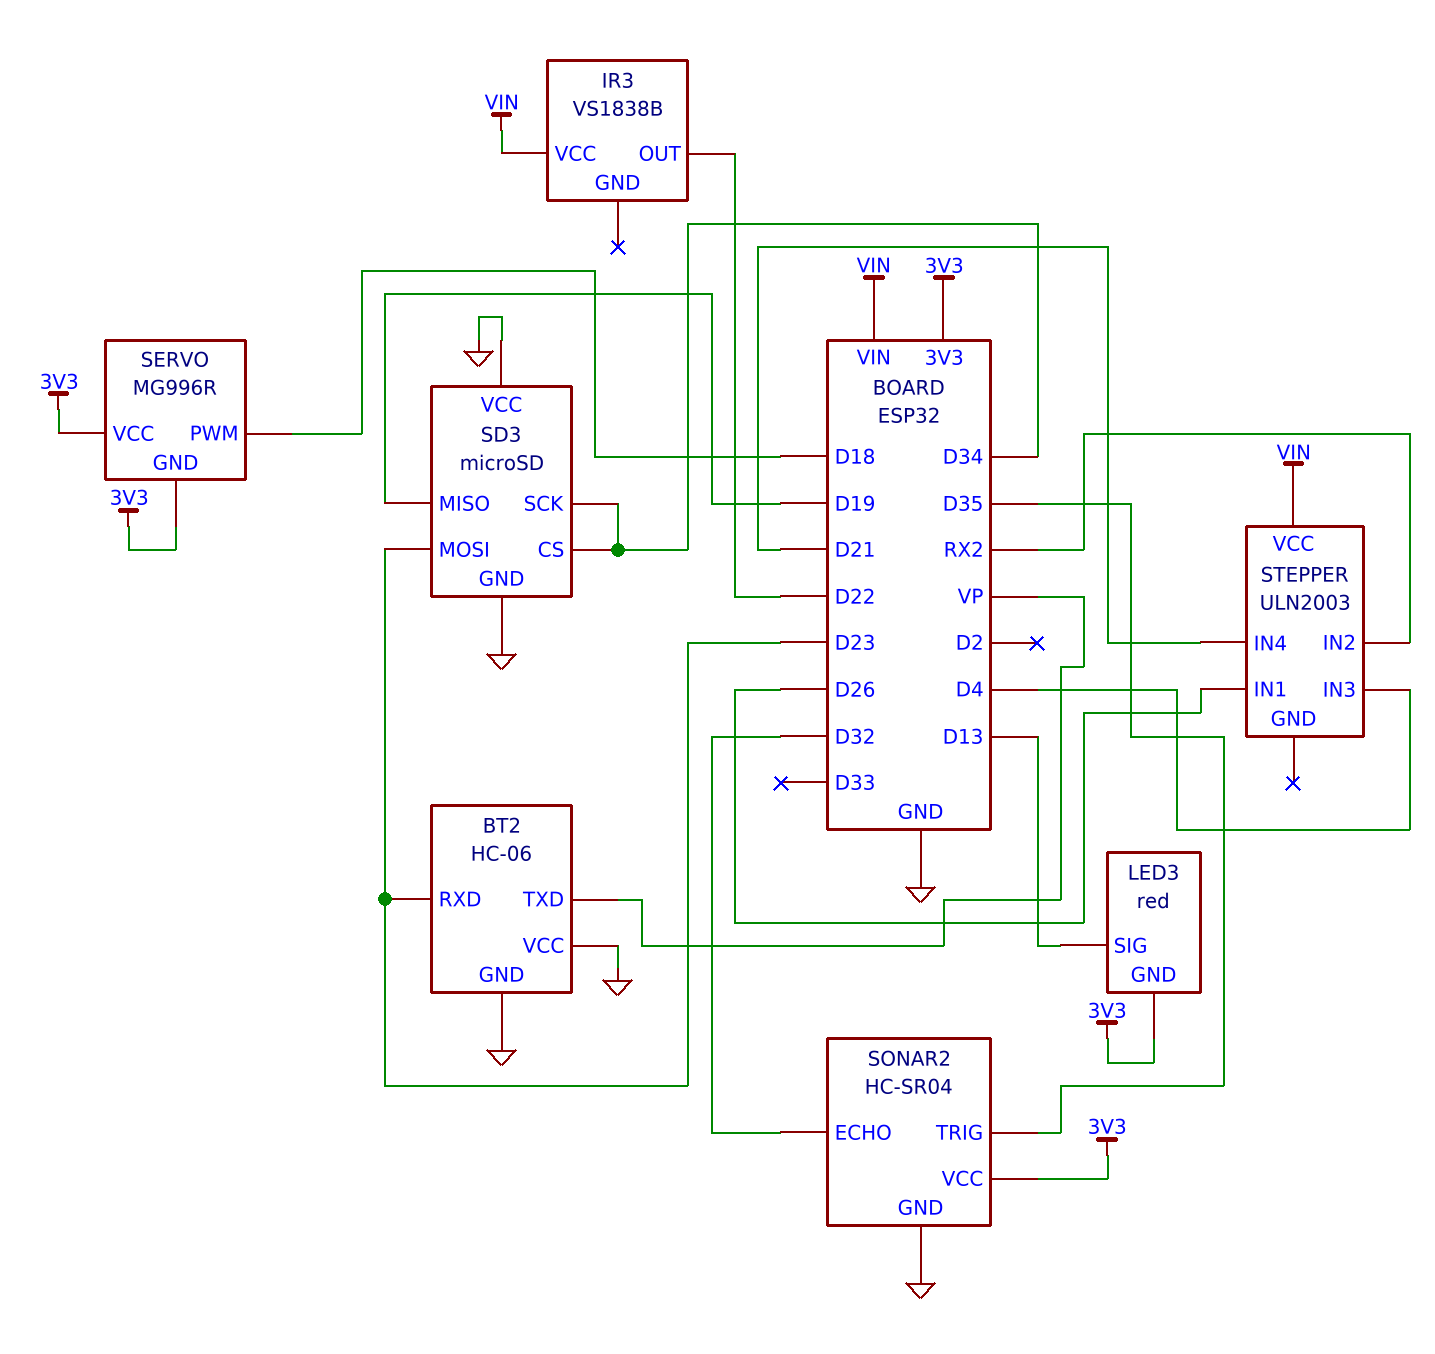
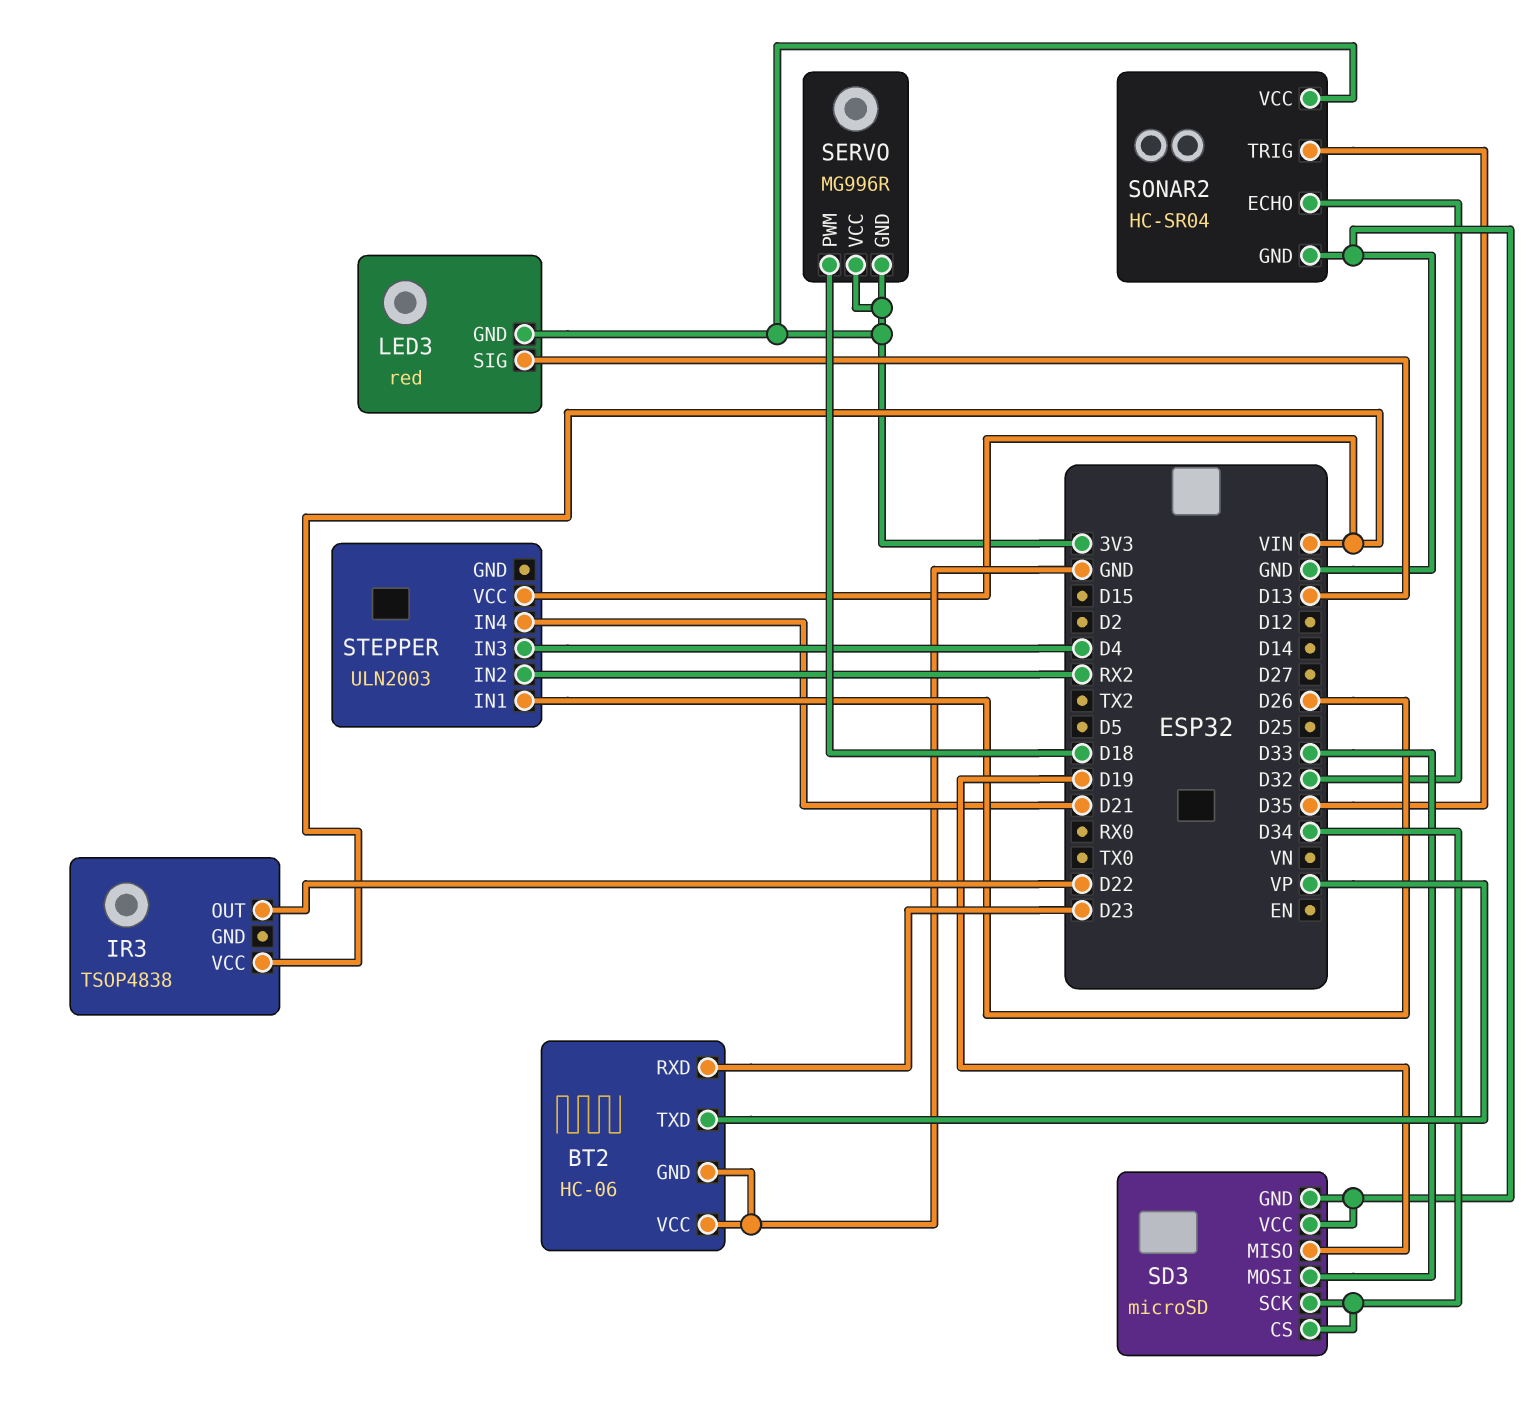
IR3: VS1838B -> TSOP4838
SD3 pin MOSI: D23 -> D33

